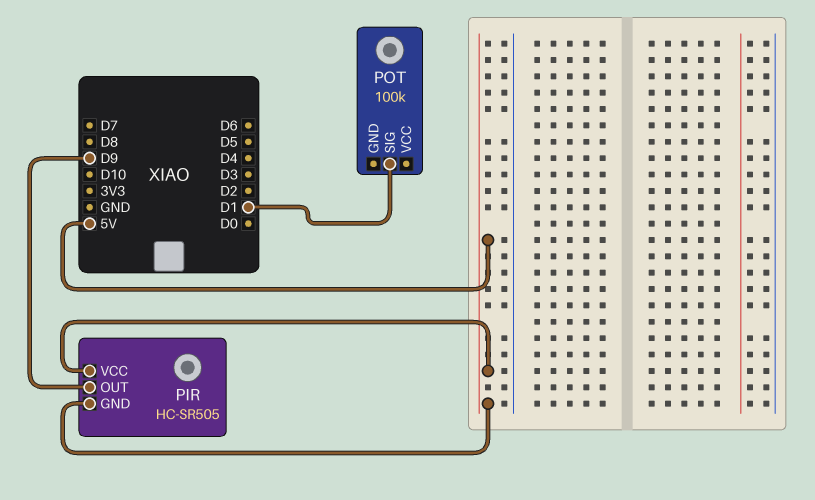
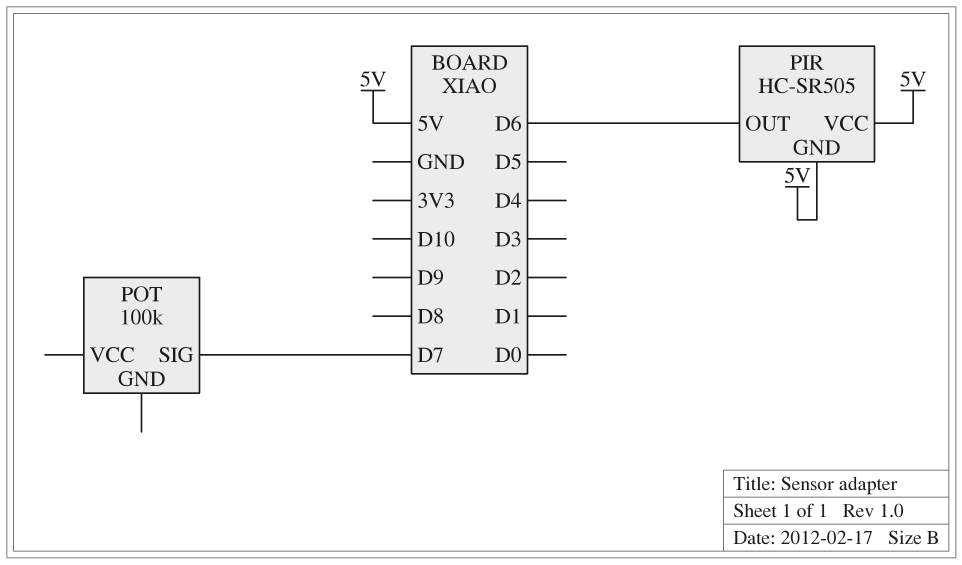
PIR pin OUT: D9 -> D6
POT pin SIG: D1 -> D7

